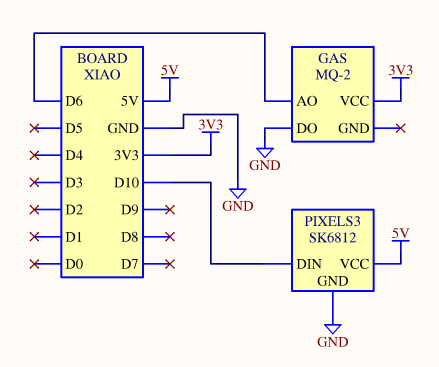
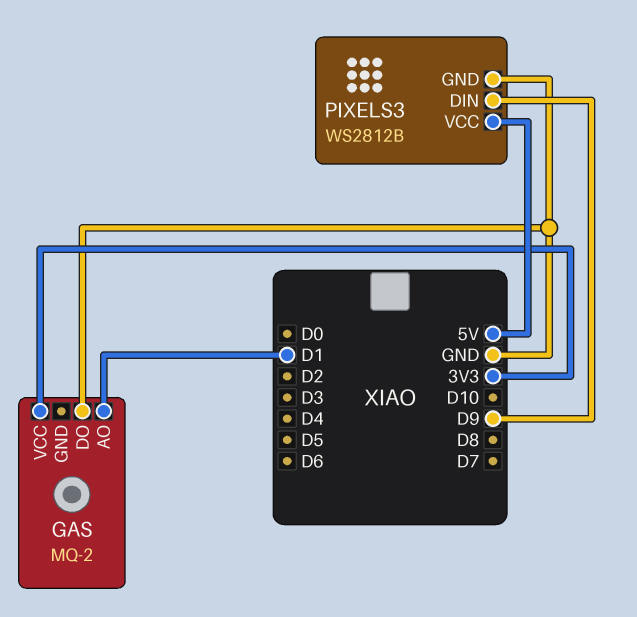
GAS pin AO: D6 -> D1
PIXELS3: SK6812 -> WS2812B
PIXELS3 pin DIN: D10 -> D9

